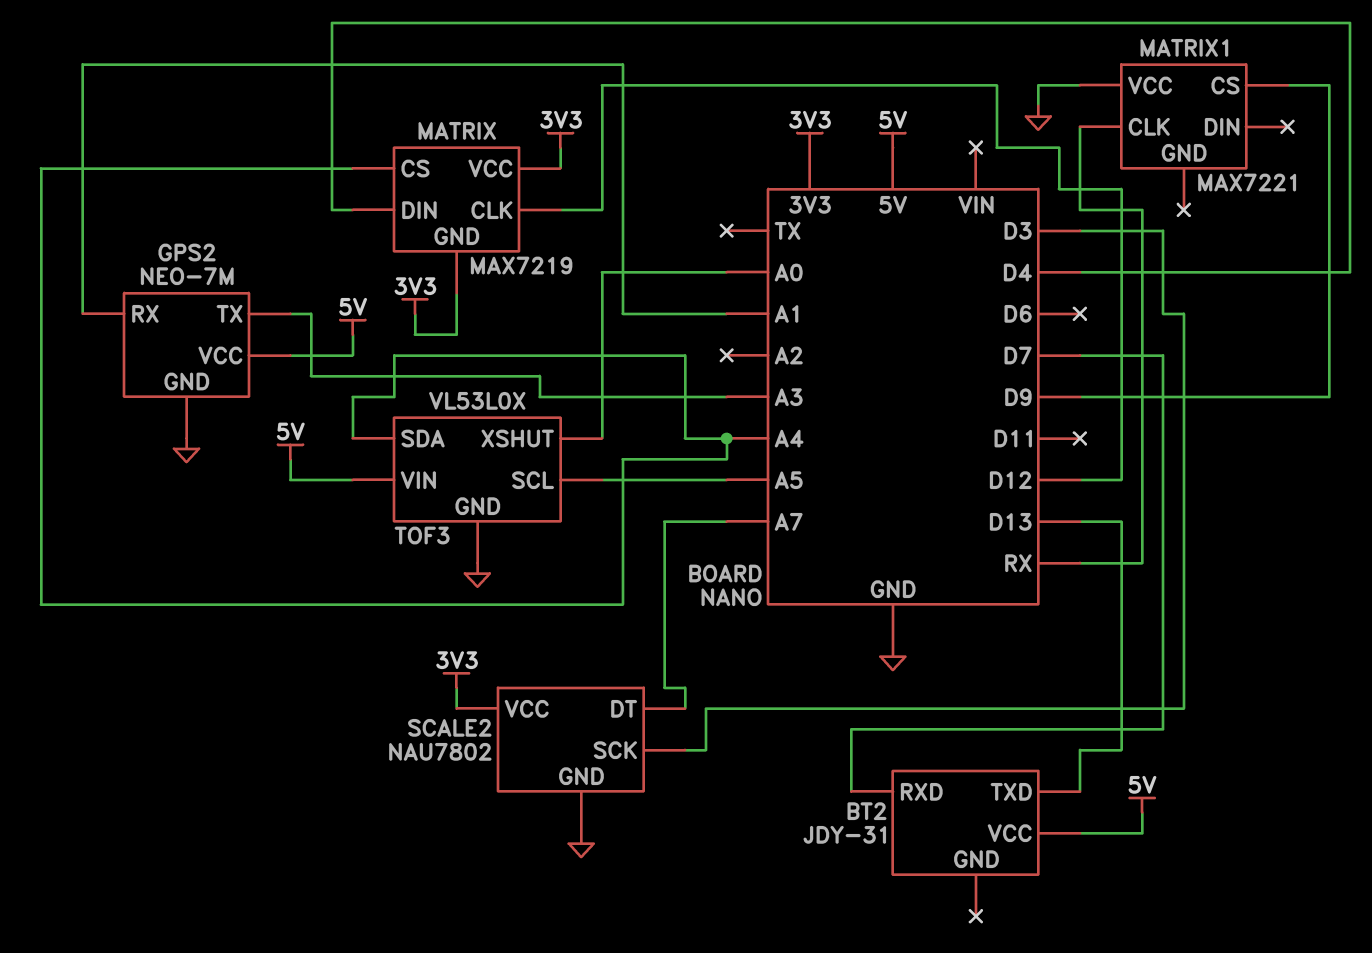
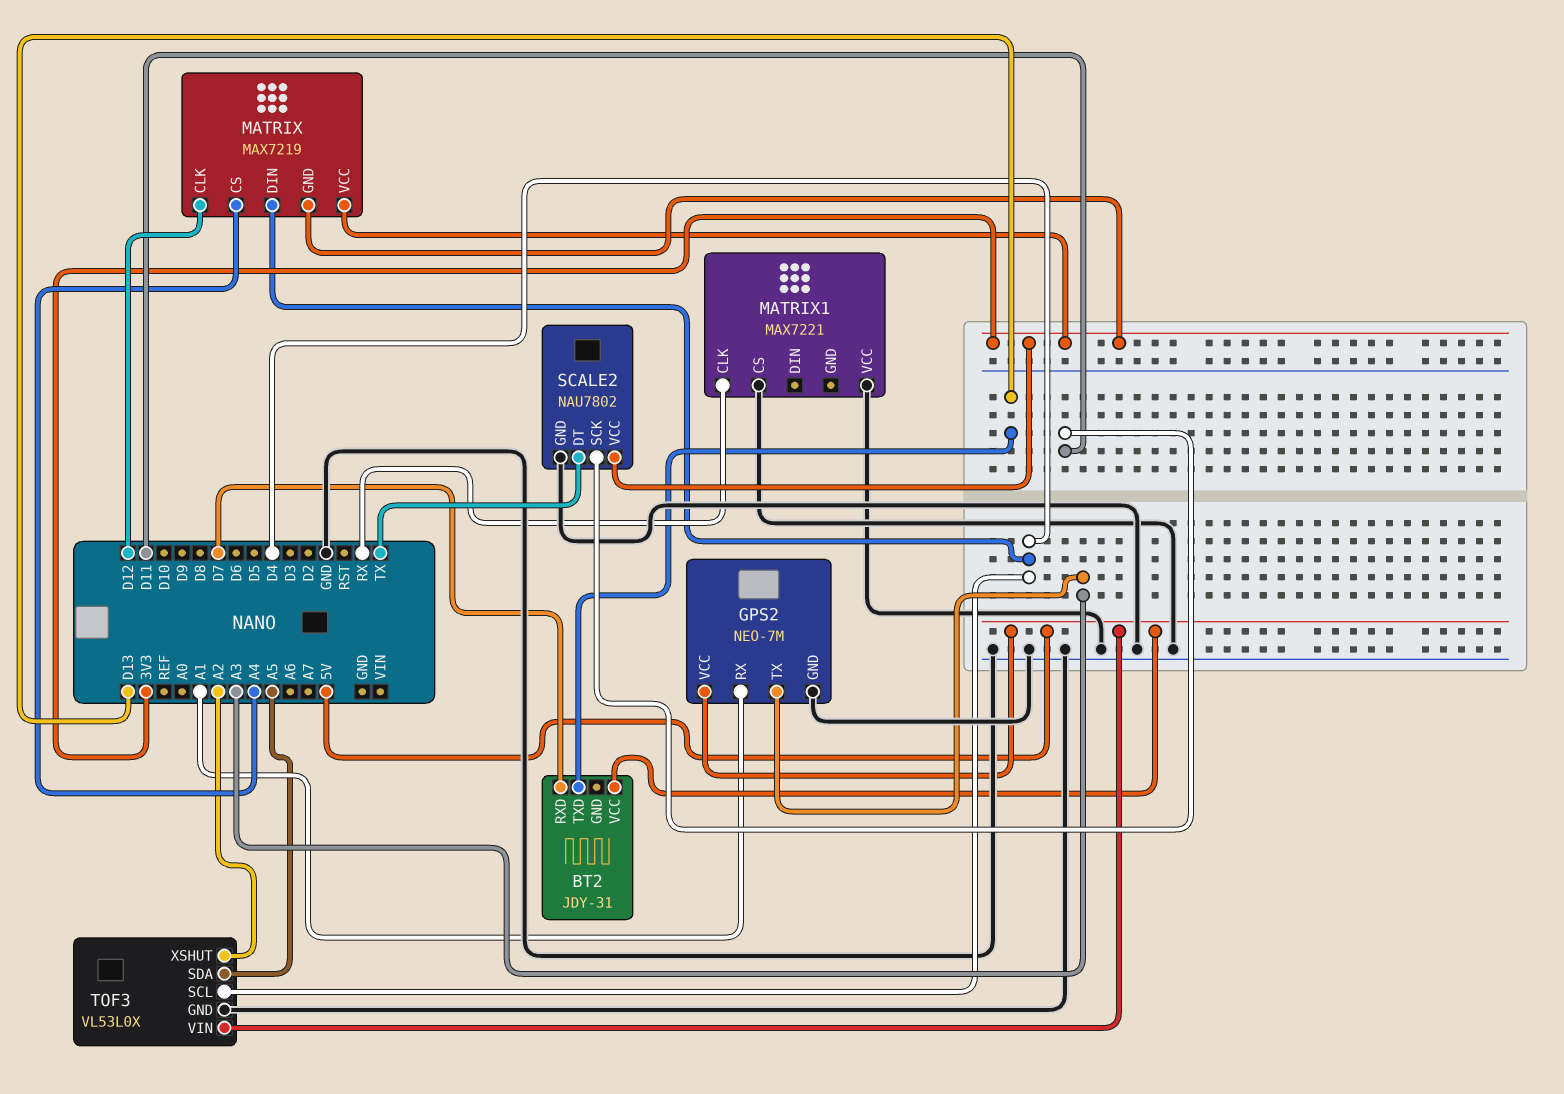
MATRIX1 pin CS: D9 -> GND
SCALE2 pin DT: A7 -> TX
SCALE2 pin SCK: D3 -> D11
TOF3 pin SCL: A5 -> D4
TOF3 pin SDA: A4 -> A5
TOF3 pin XSHUT: A0 -> A2

